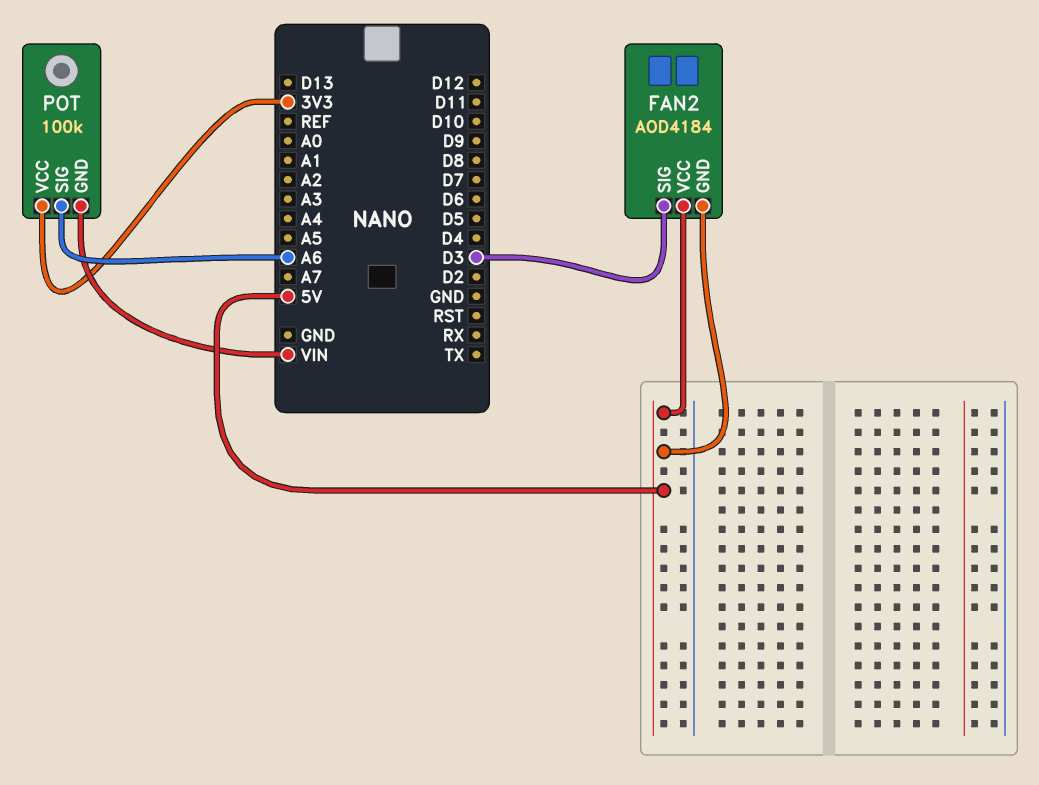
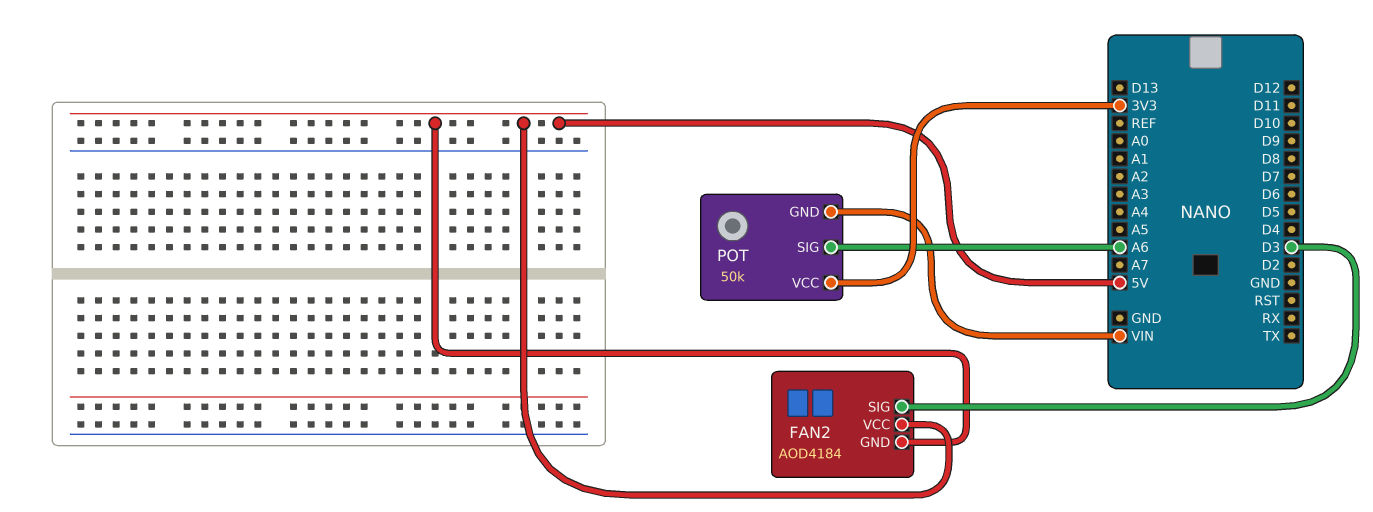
POT: 100k -> 50k

